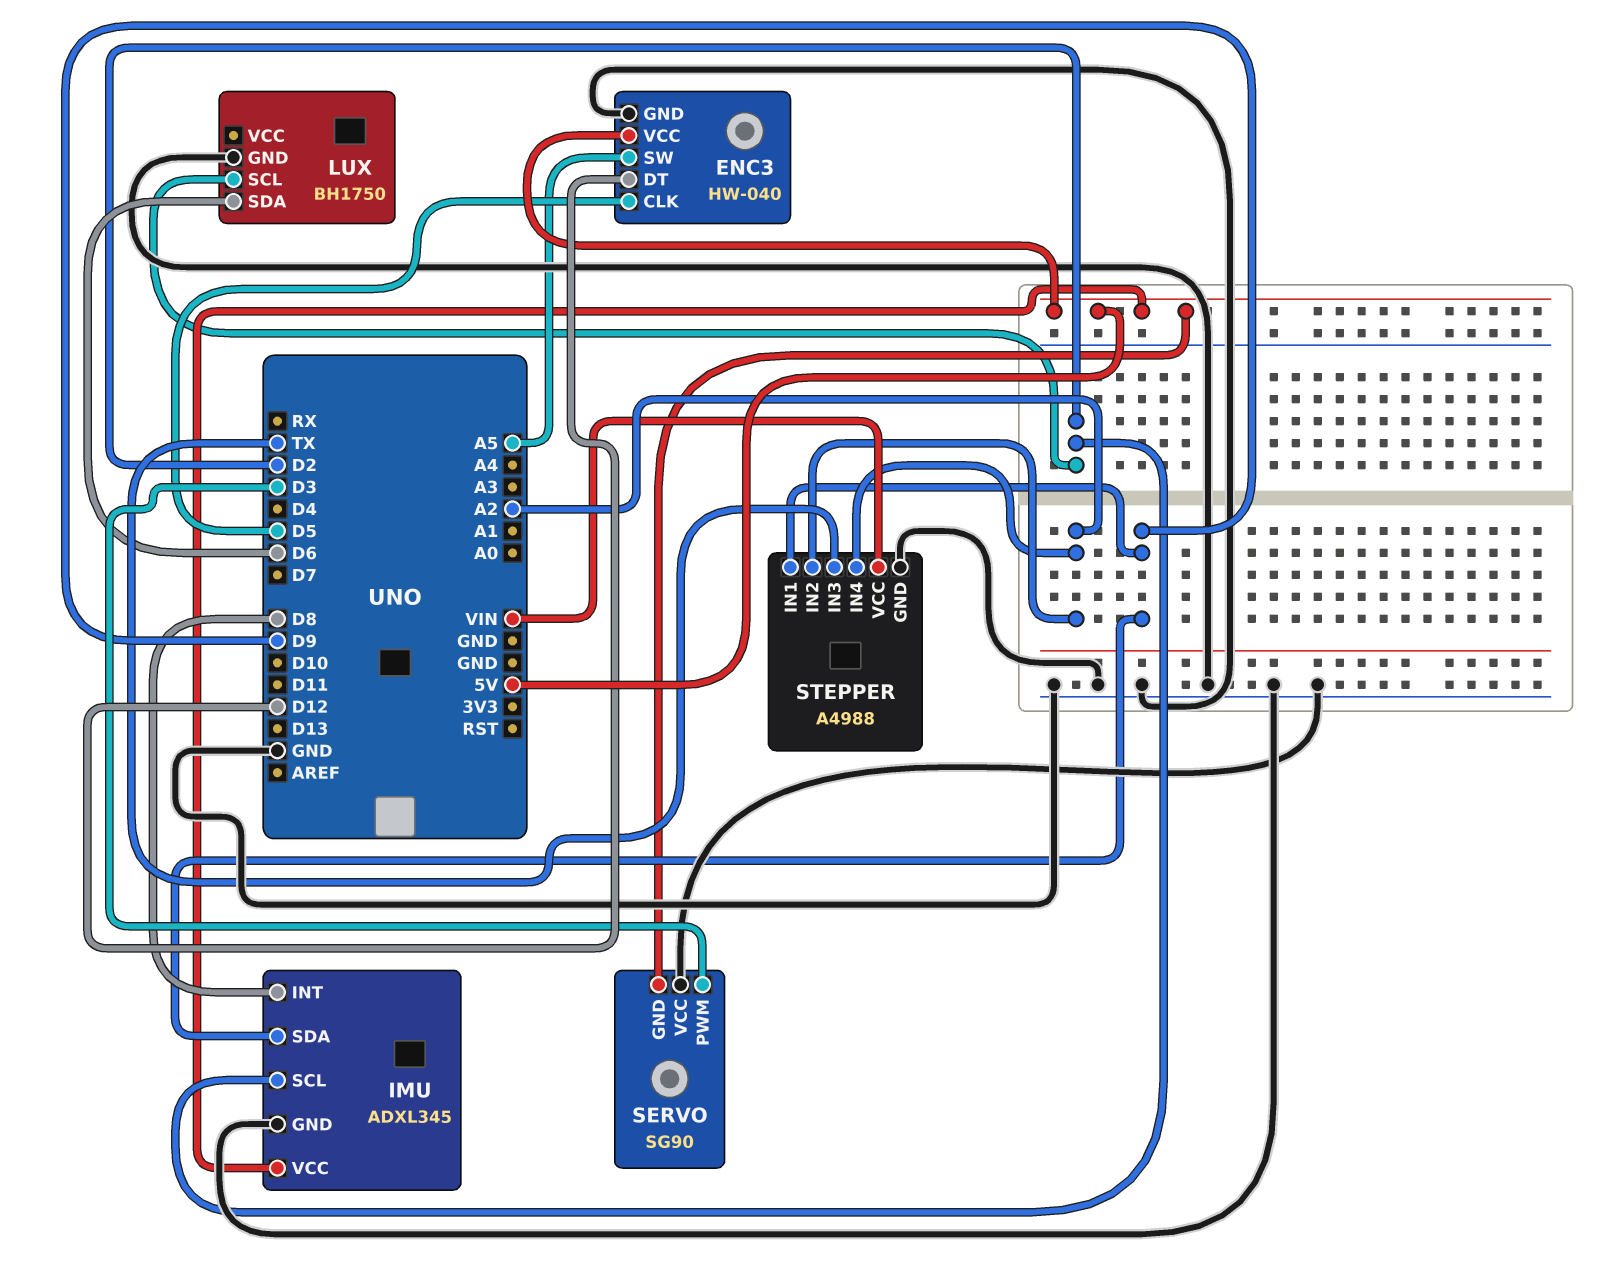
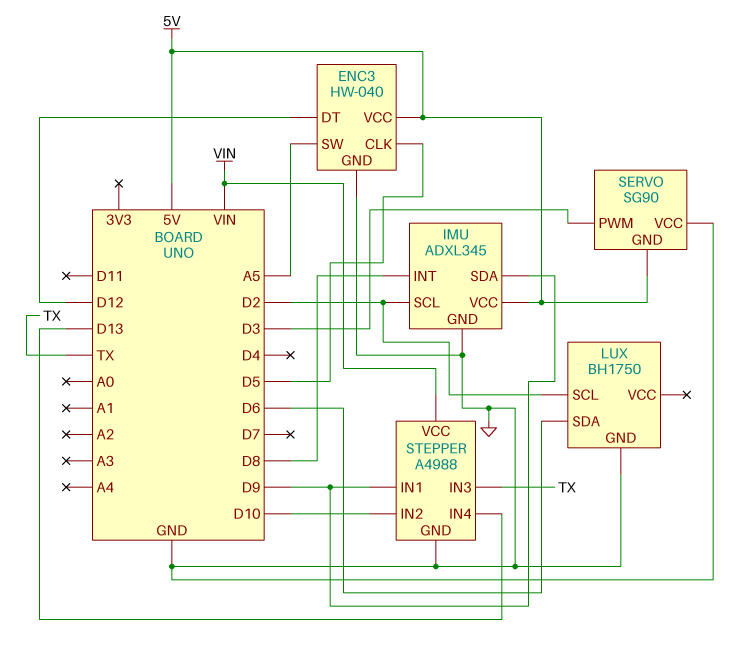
STEPPER pin IN2: A2 -> D10
STEPPER pin IN4: A2 -> D13

